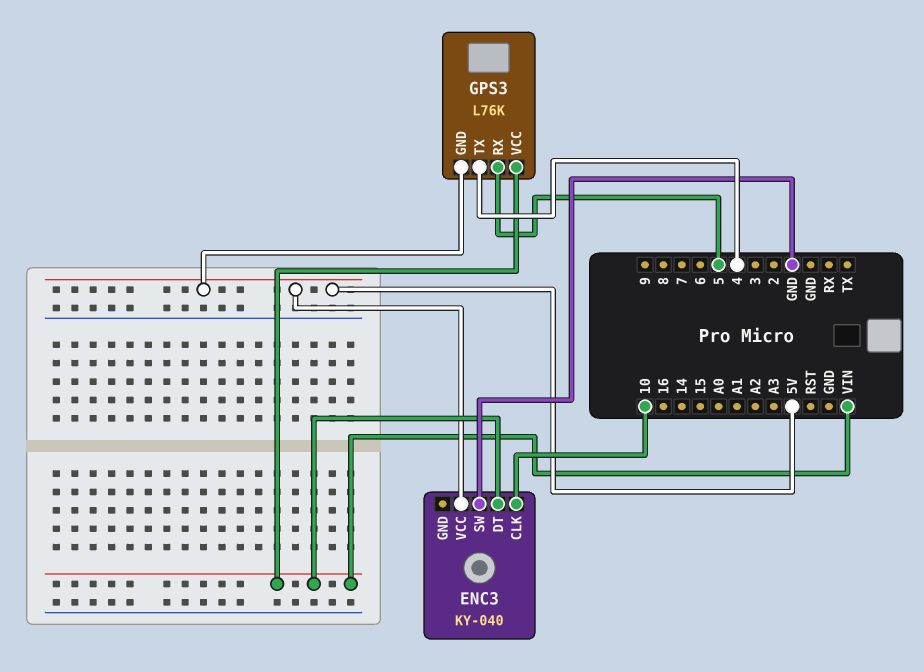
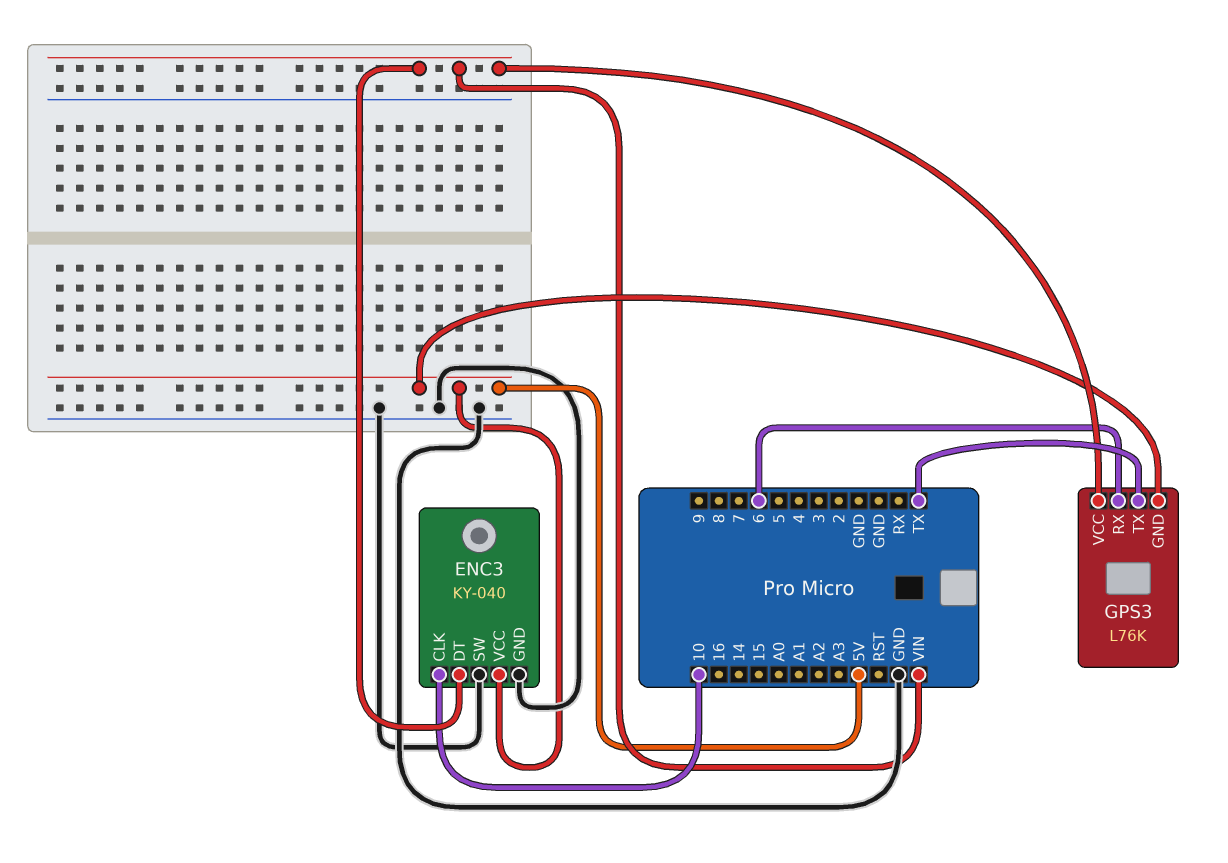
ENC3 pin GND: none -> GND
GPS3 pin RX: 5 -> 6
GPS3 pin TX: 4 -> TX

